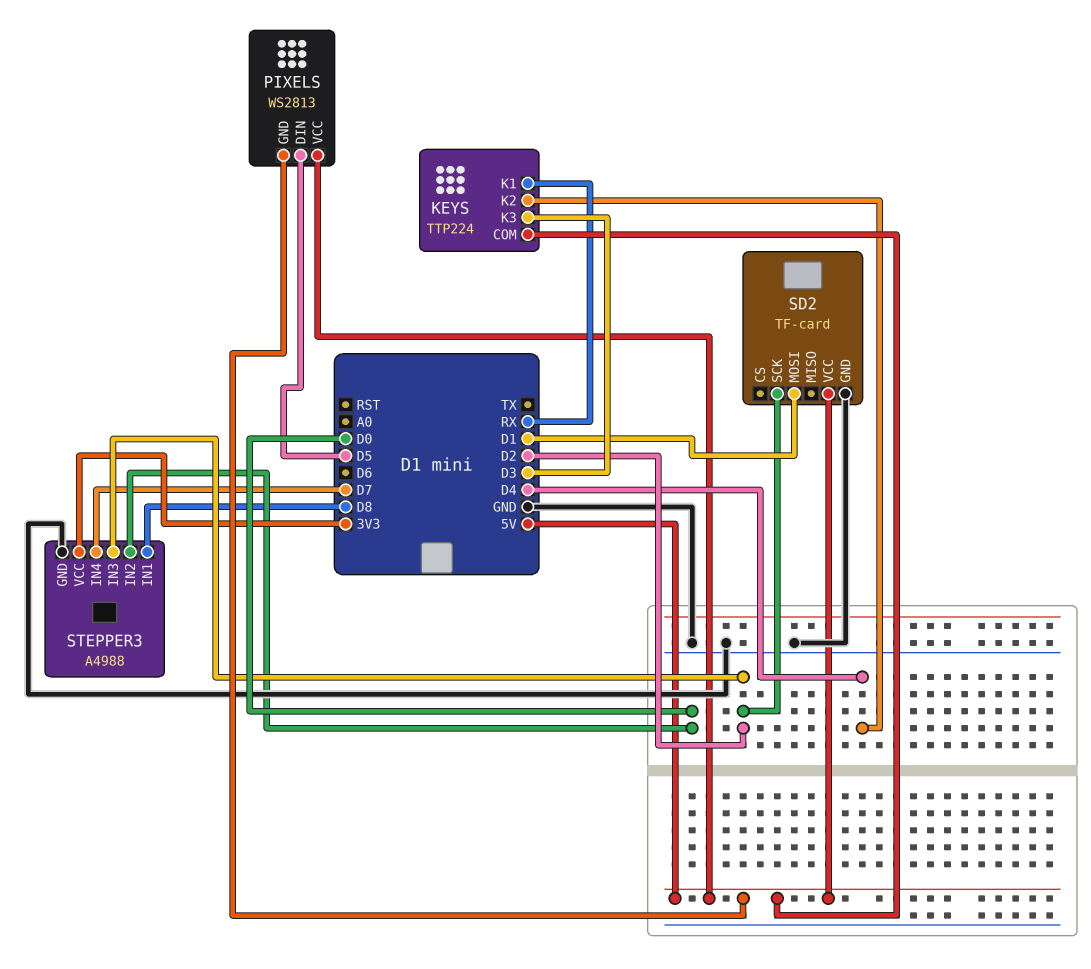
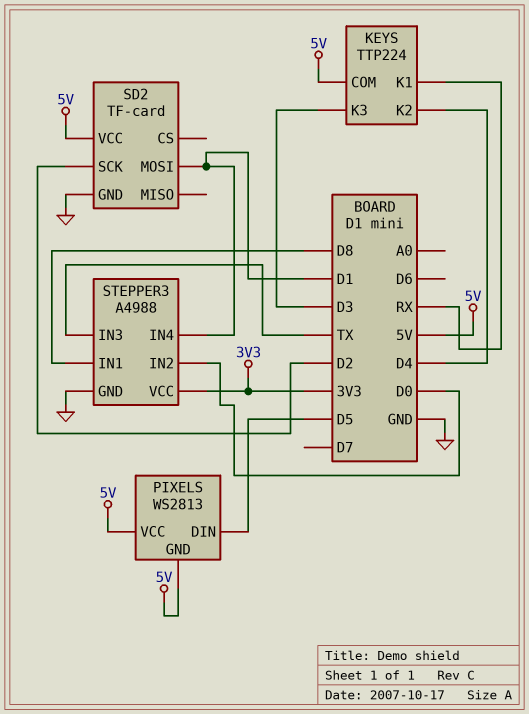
STEPPER3 pin IN3: D2 -> TX
STEPPER3 pin IN4: D7 -> D1

